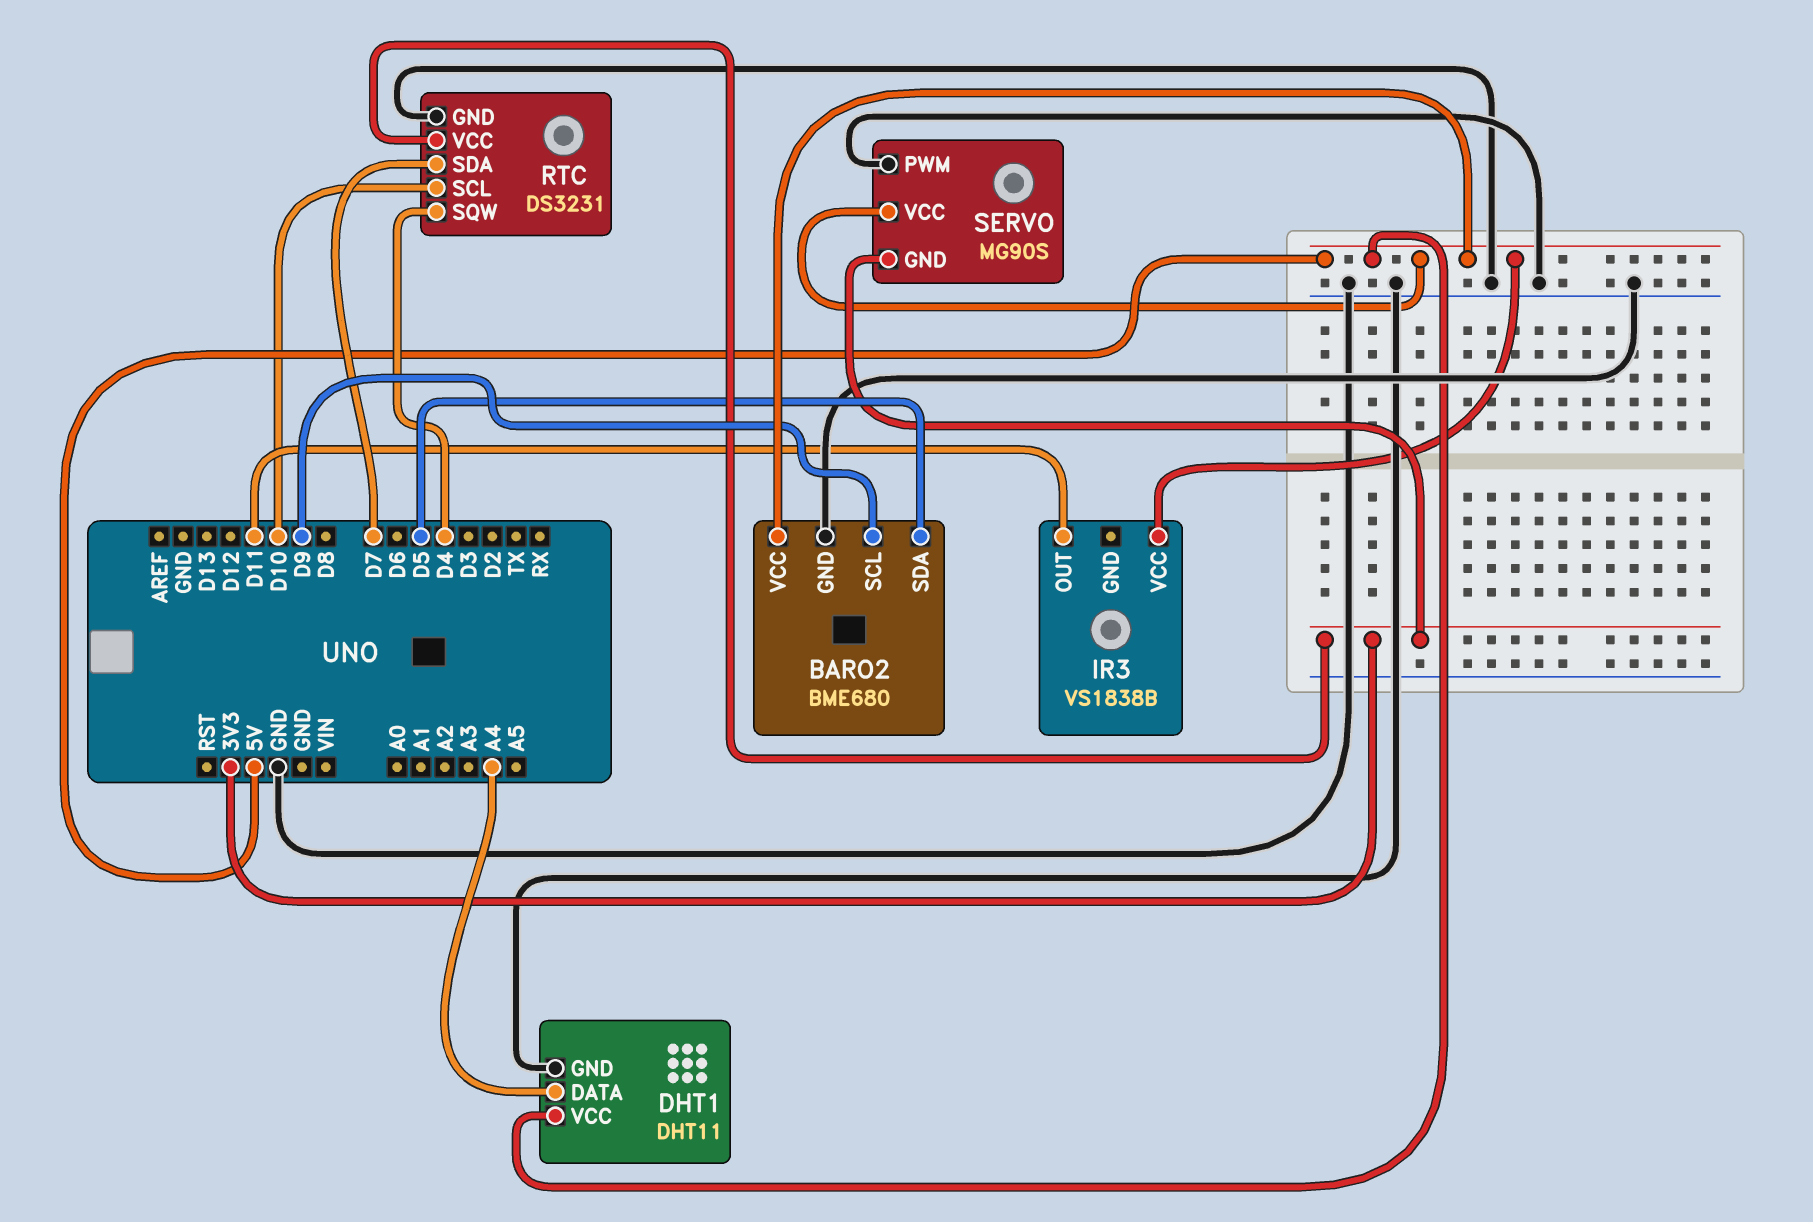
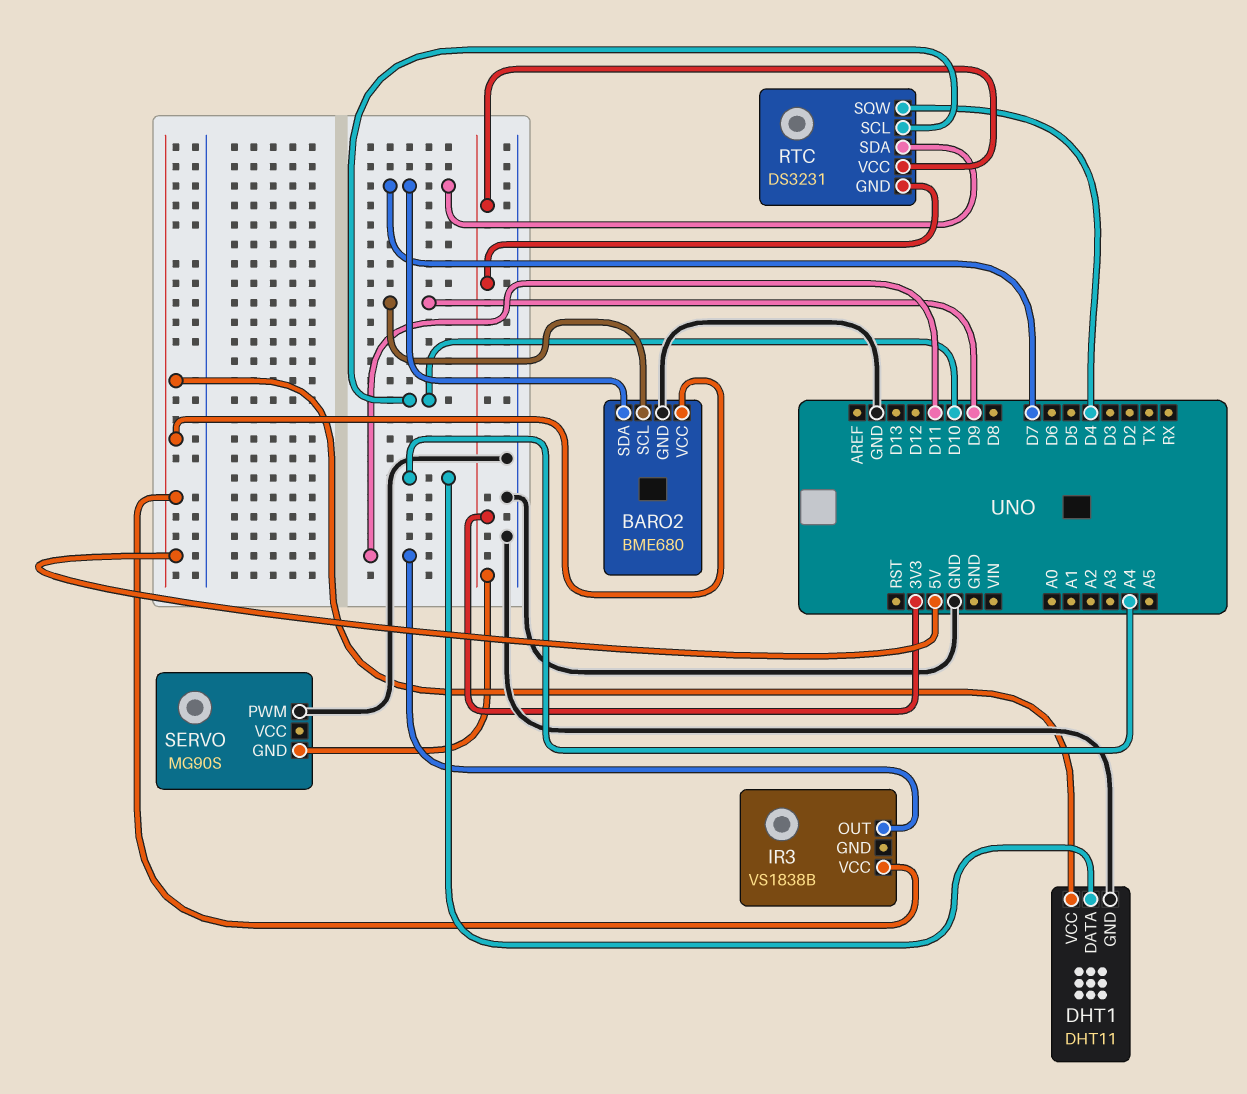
BARO2 pin SDA: D5 -> D7
RTC pin GND: GND -> 3V3
SERVO pin VCC: 5V -> none

